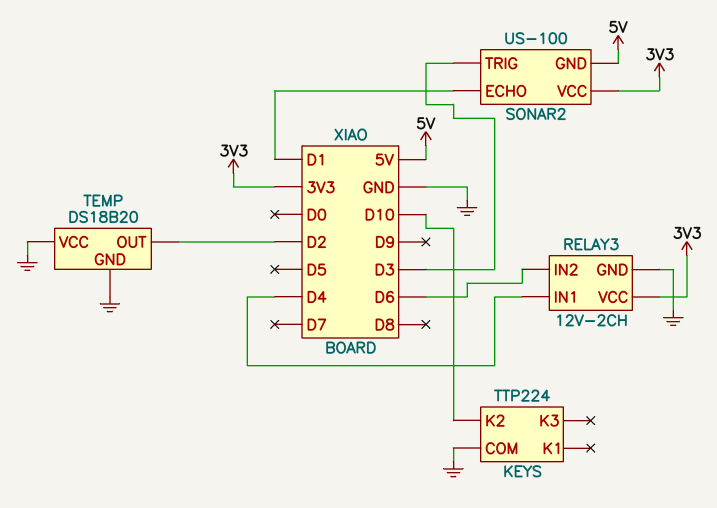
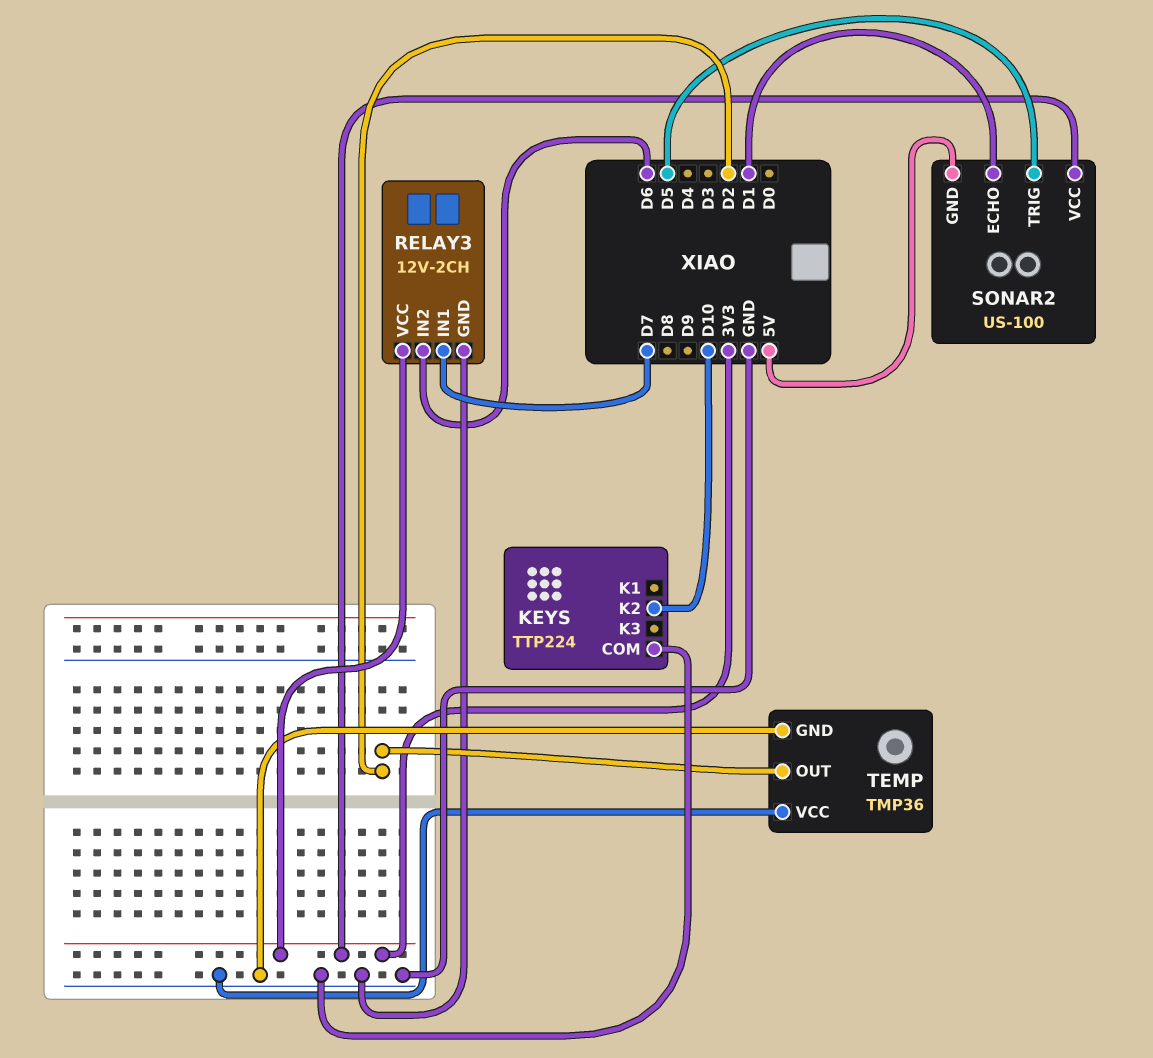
RELAY3 pin IN1: D4 -> D7
SONAR2 pin TRIG: D3 -> D5
TEMP: DS18B20 -> TMP36

